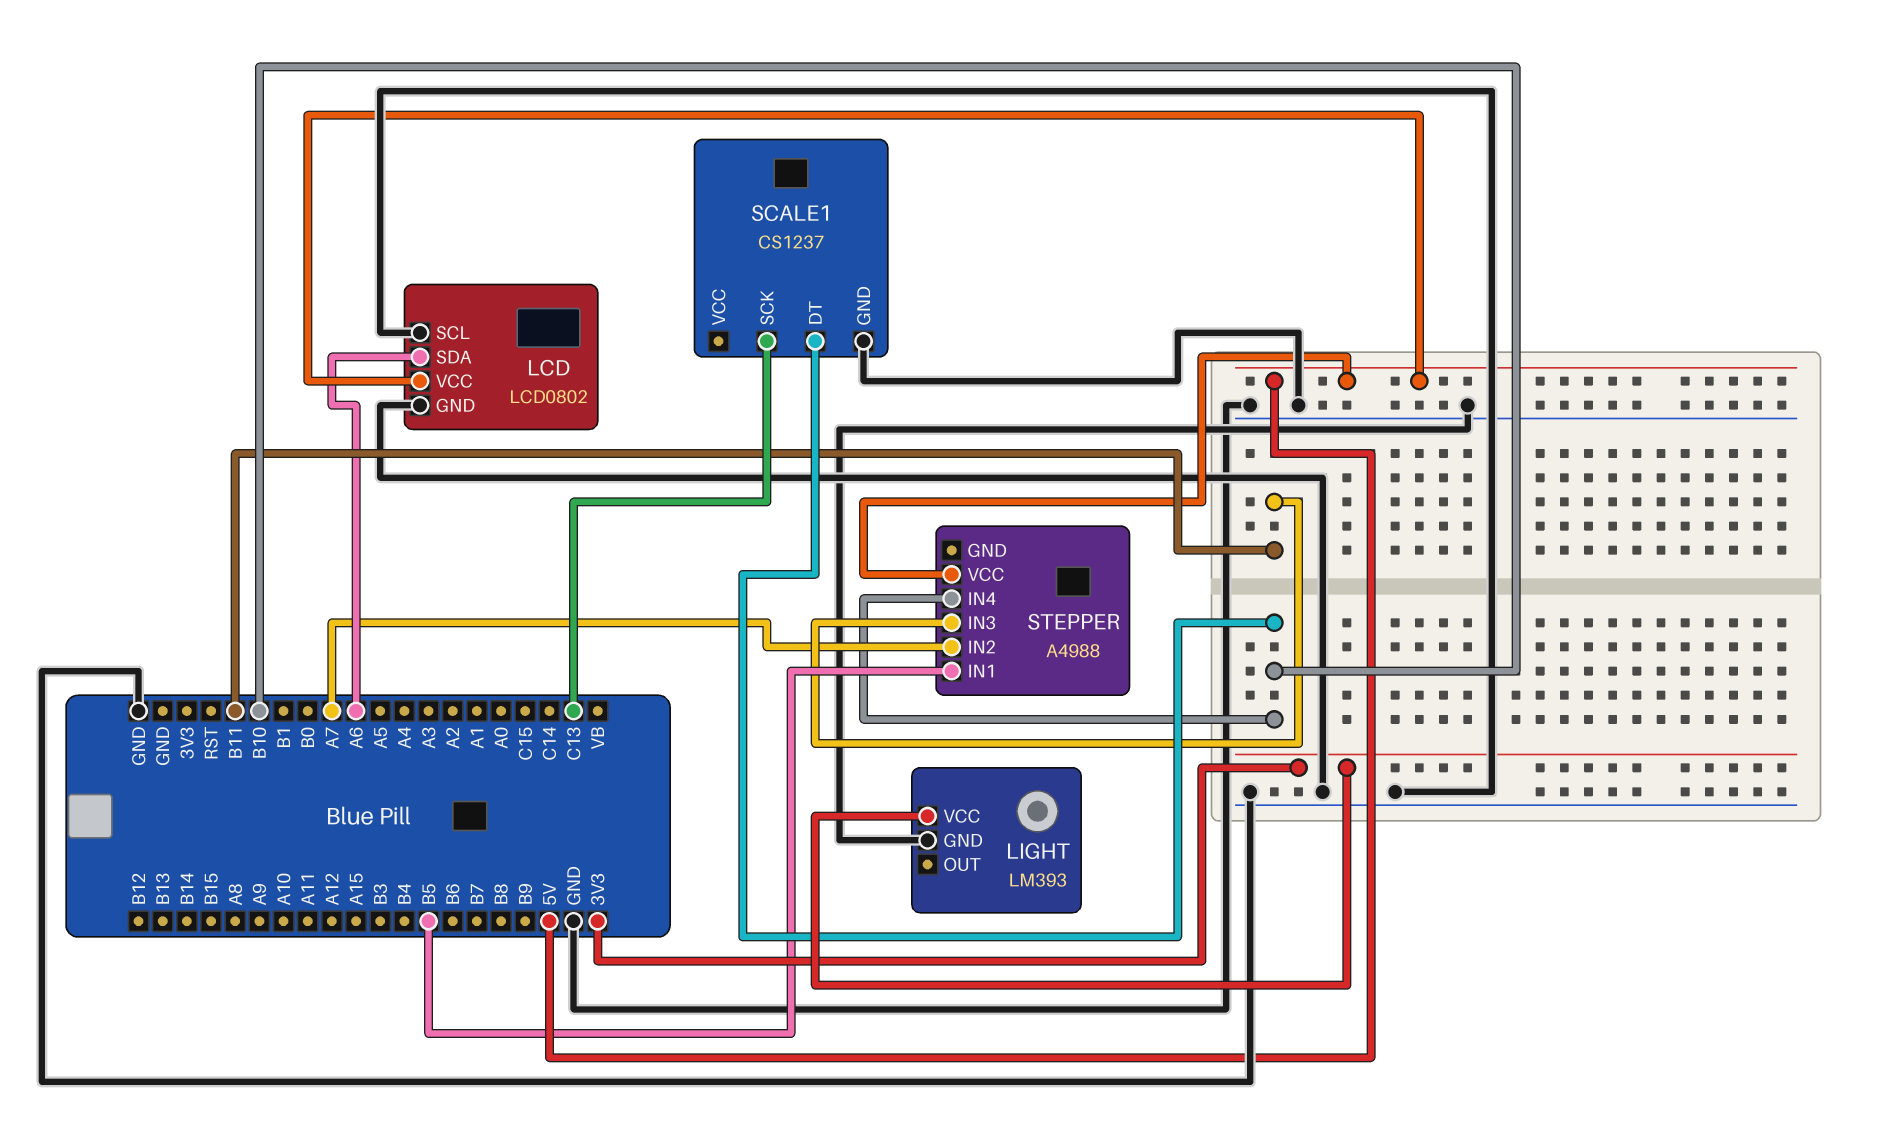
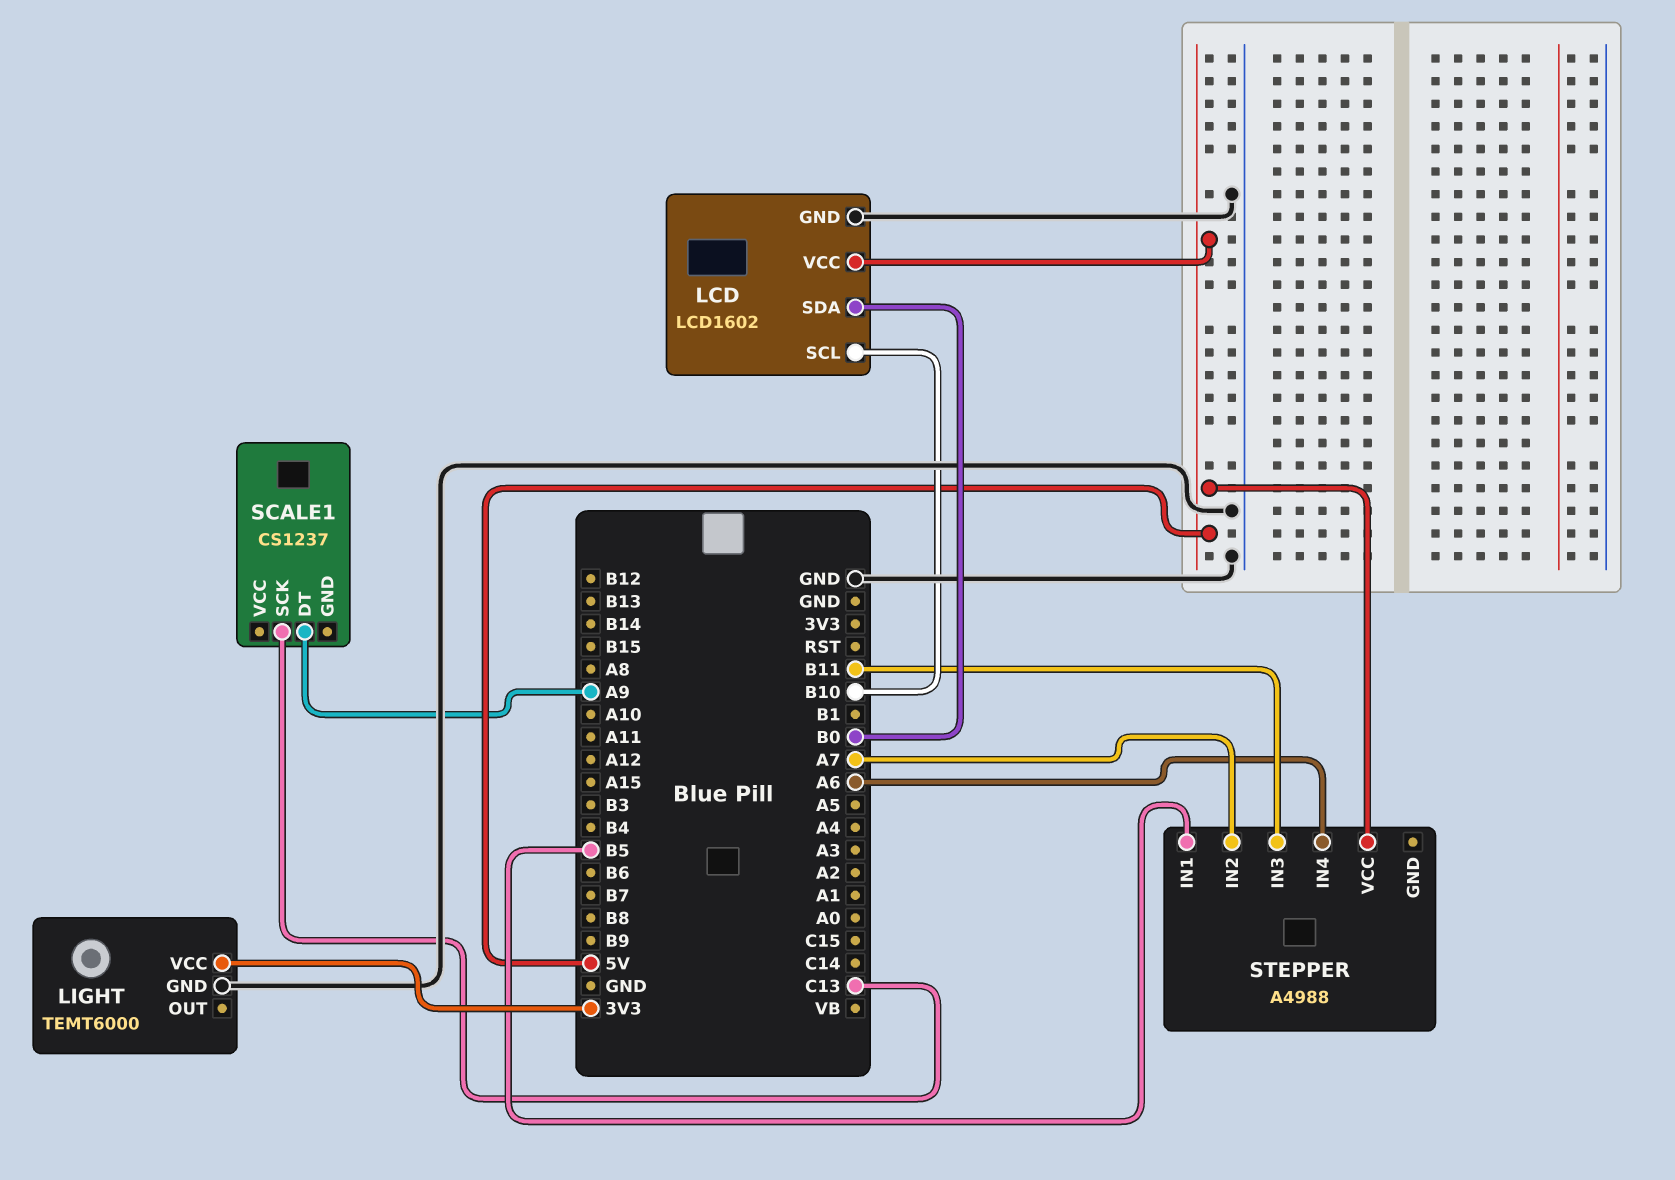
LCD: LCD0802 -> LCD1602
LCD pin SCL: GND -> B10
LCD pin SDA: A6 -> B0
LIGHT: LM393 -> TEMT6000
SCALE1 pin DT: B10 -> A9
SCALE1 pin GND: GND -> none
STEPPER pin IN4: B10 -> A6

